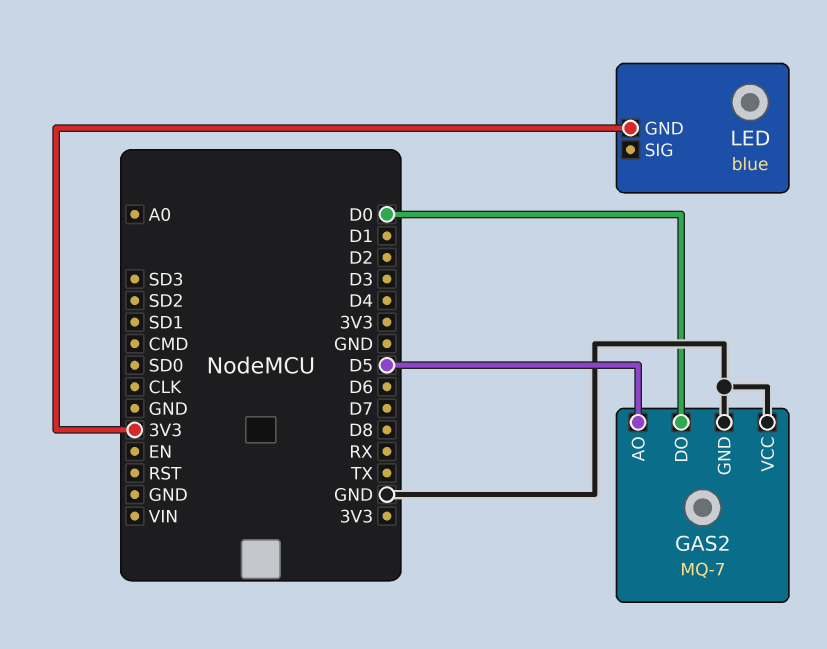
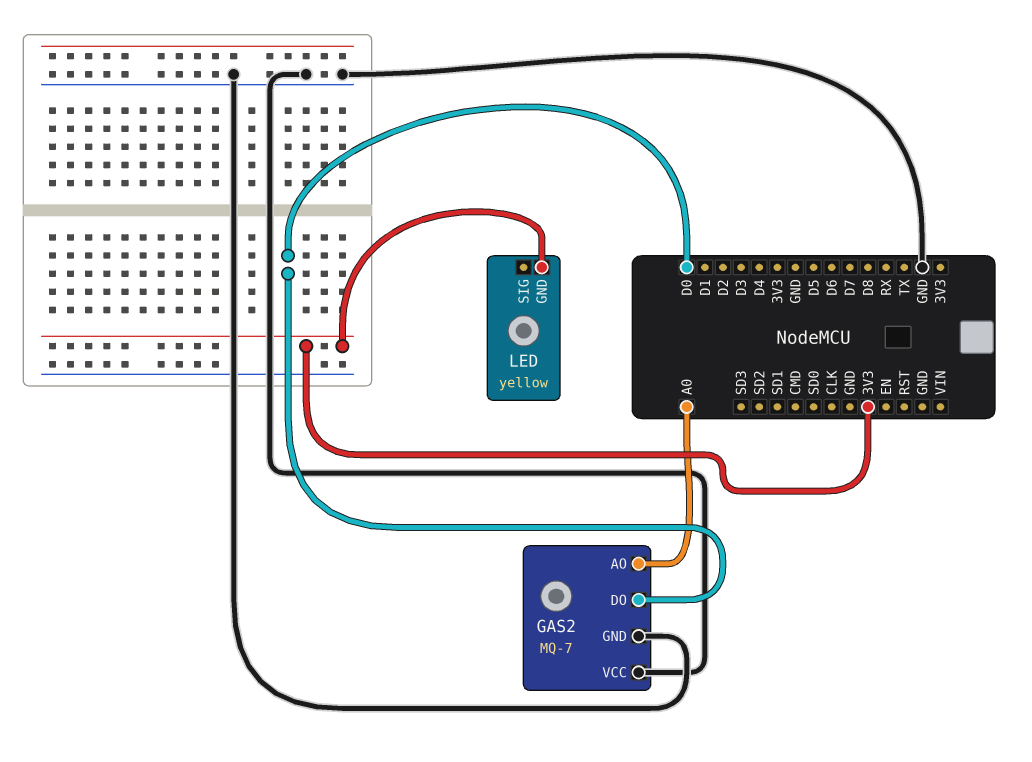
GAS2 pin AO: D5 -> A0
LED: blue -> yellow

